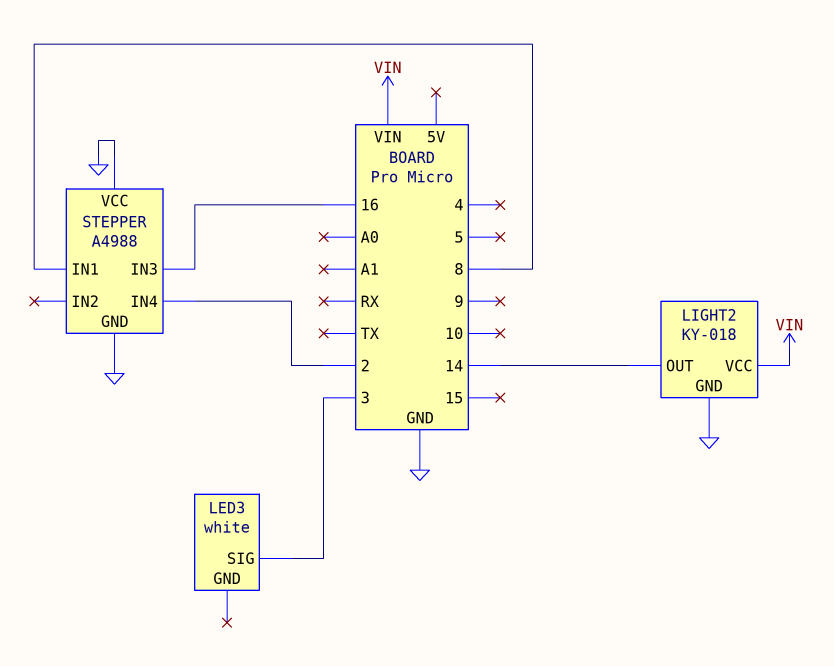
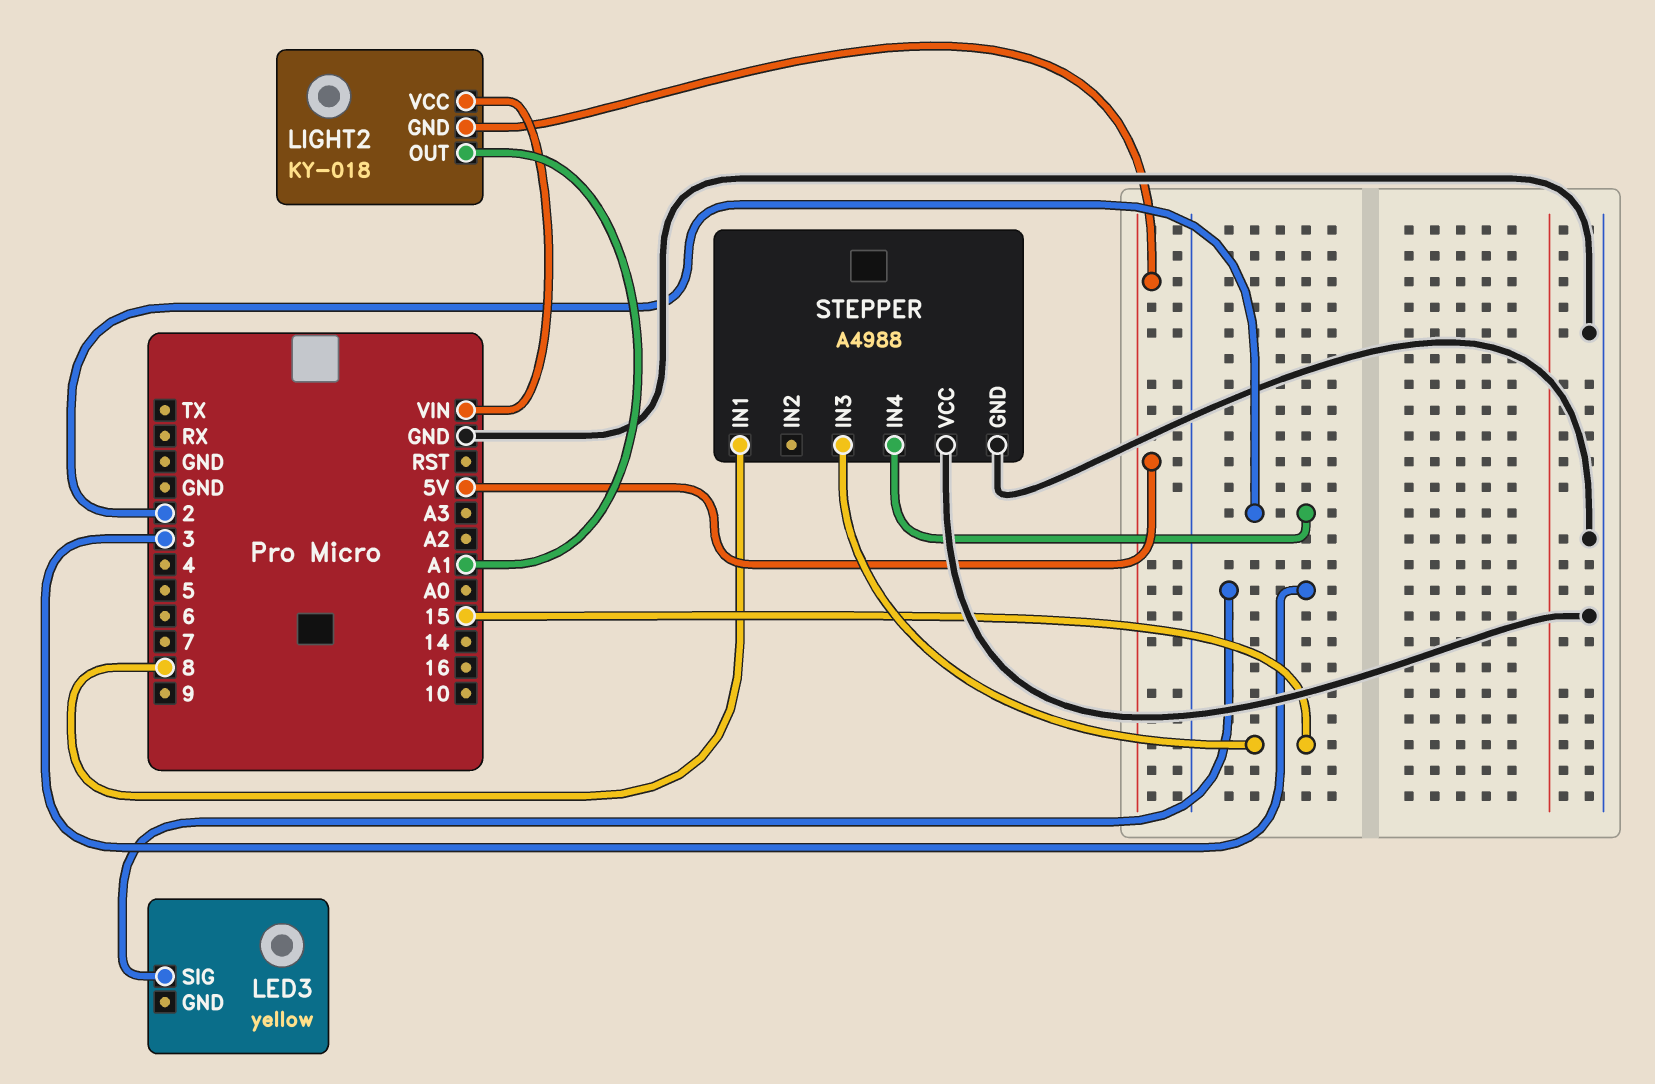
LED3: white -> yellow
LIGHT2 pin GND: GND -> 5V
LIGHT2 pin OUT: 14 -> A1
STEPPER pin IN3: 16 -> 15

